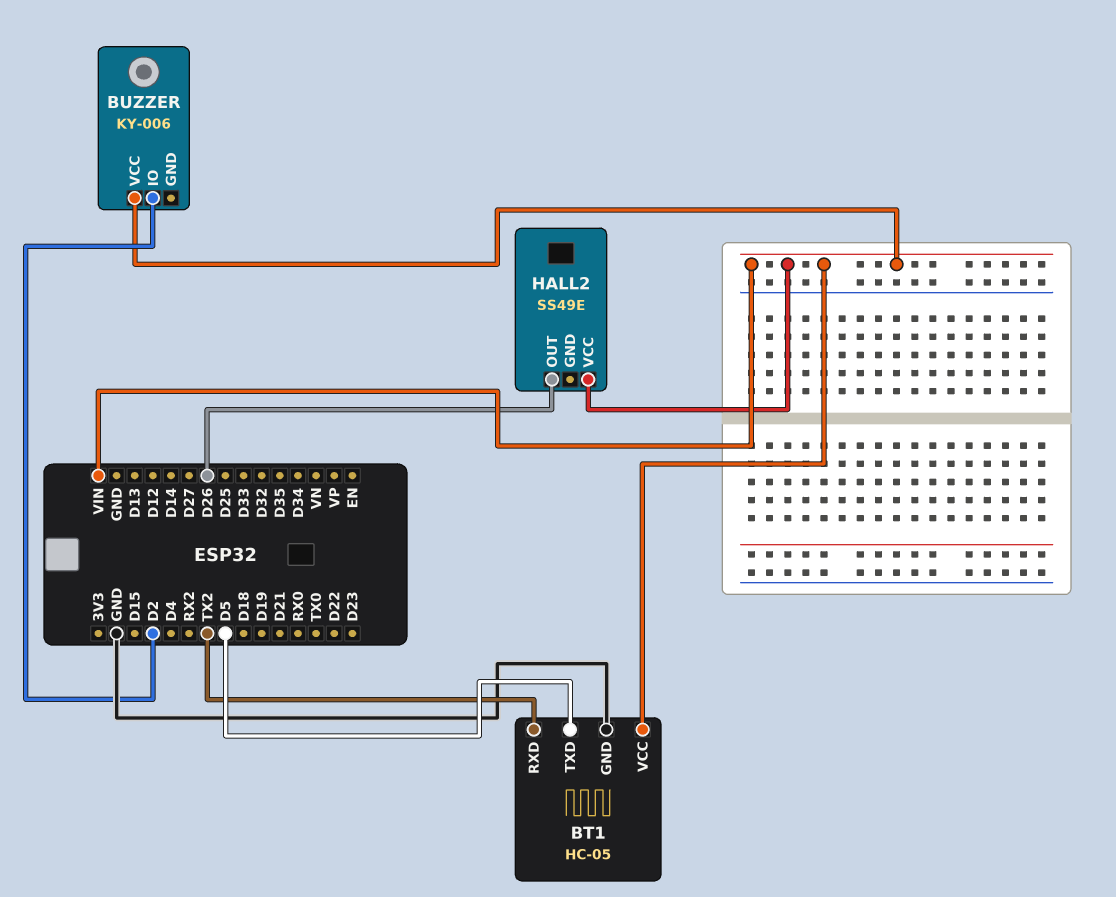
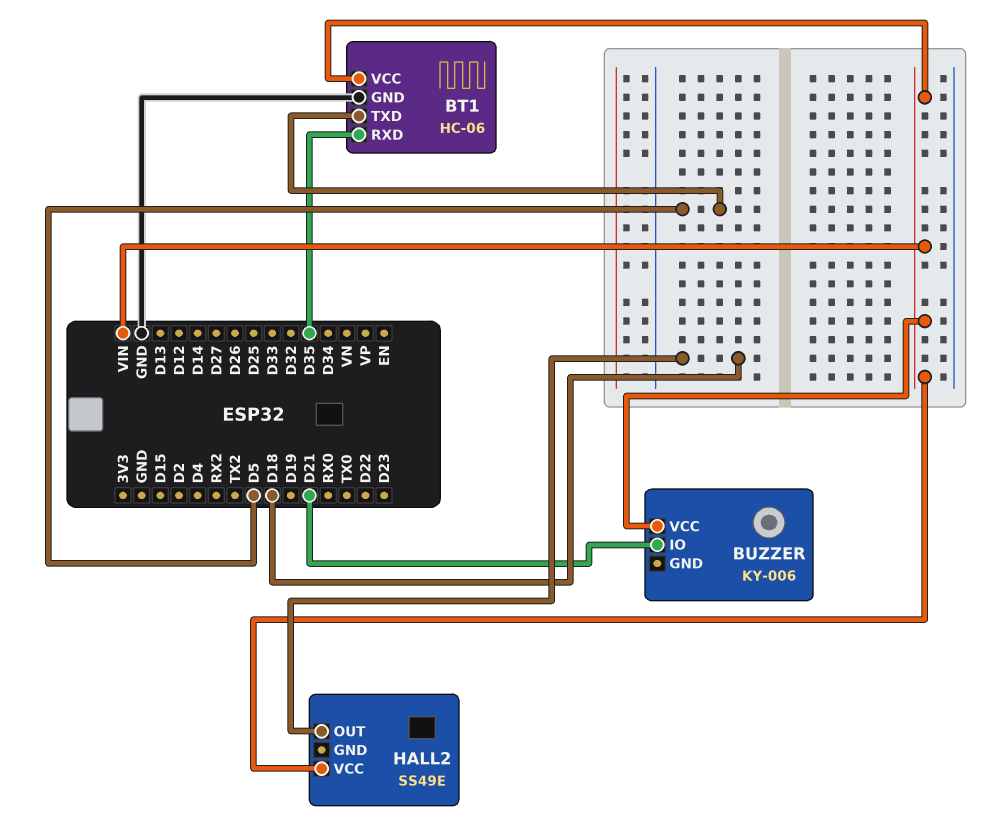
BT1: HC-05 -> HC-06
BT1 pin RXD: TX2 -> D35
BUZZER pin IO: D2 -> D21
HALL2 pin OUT: D26 -> D18

